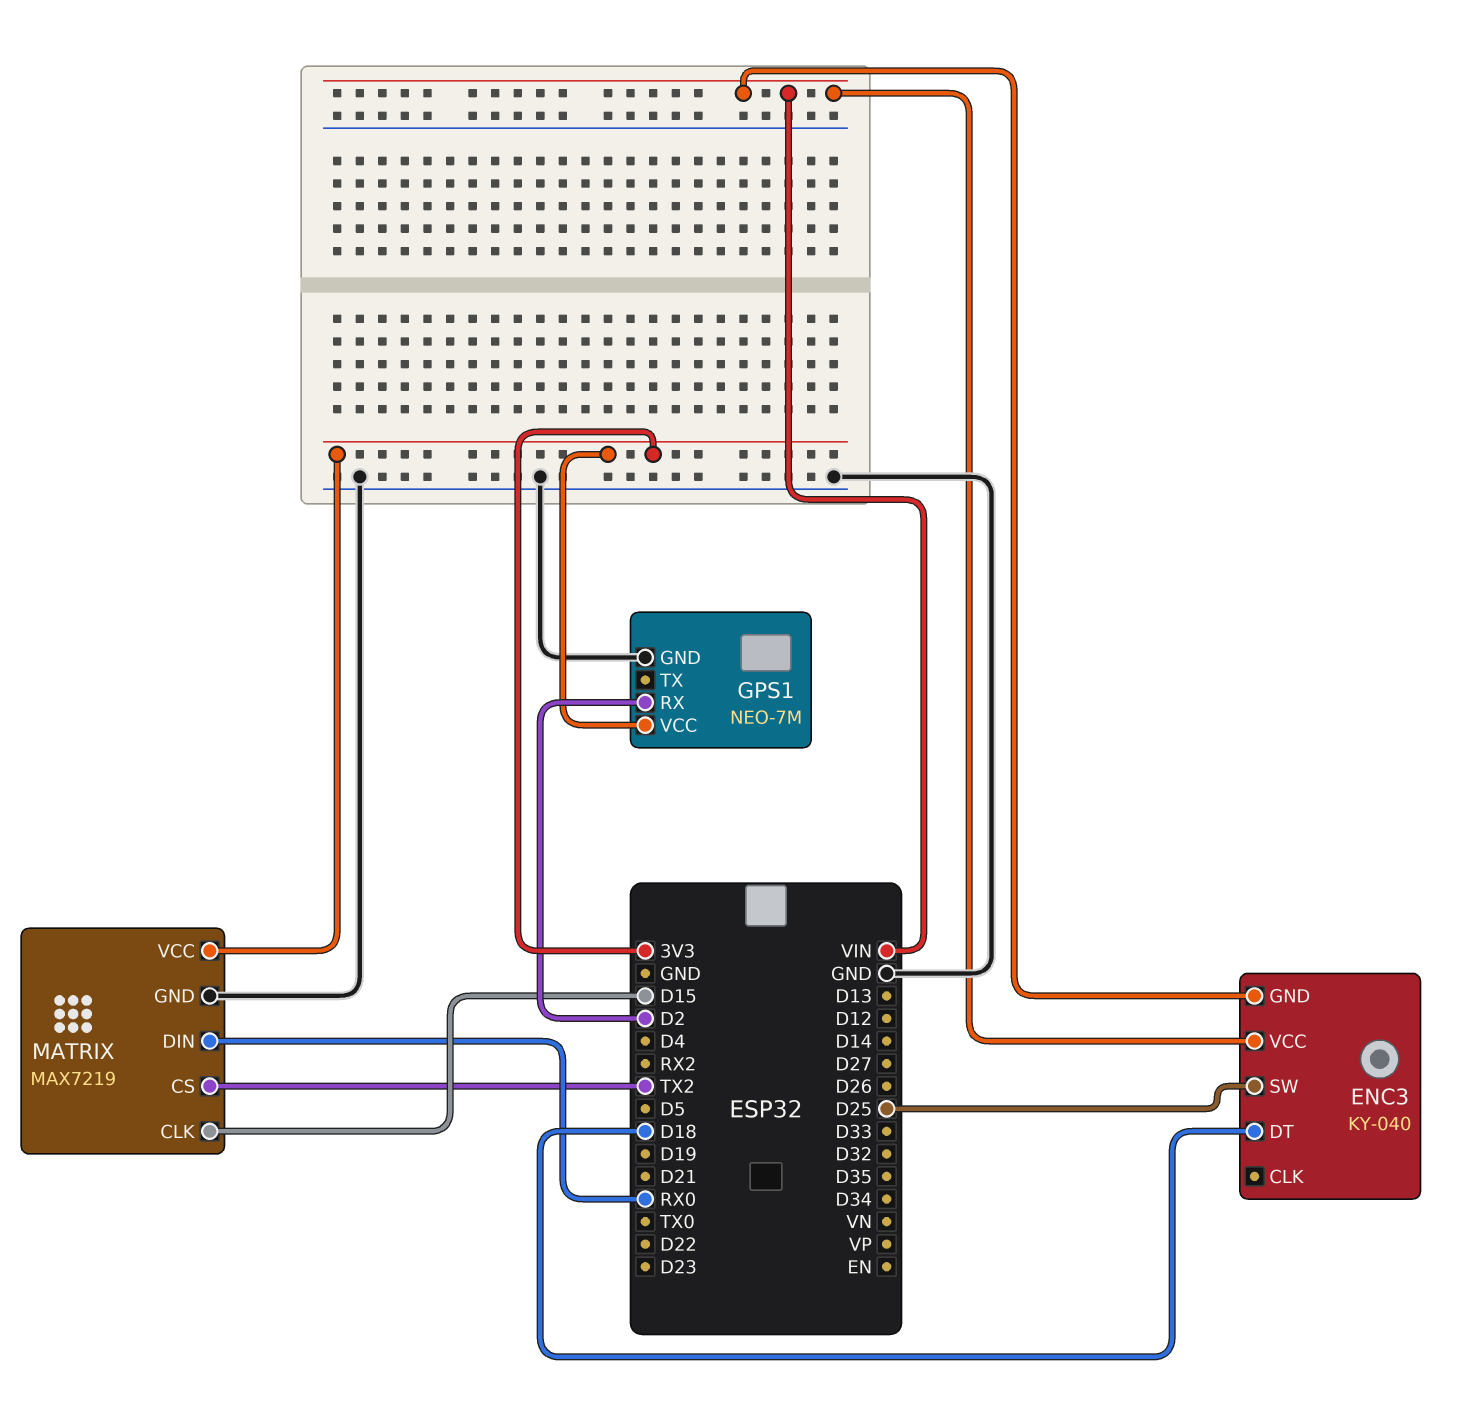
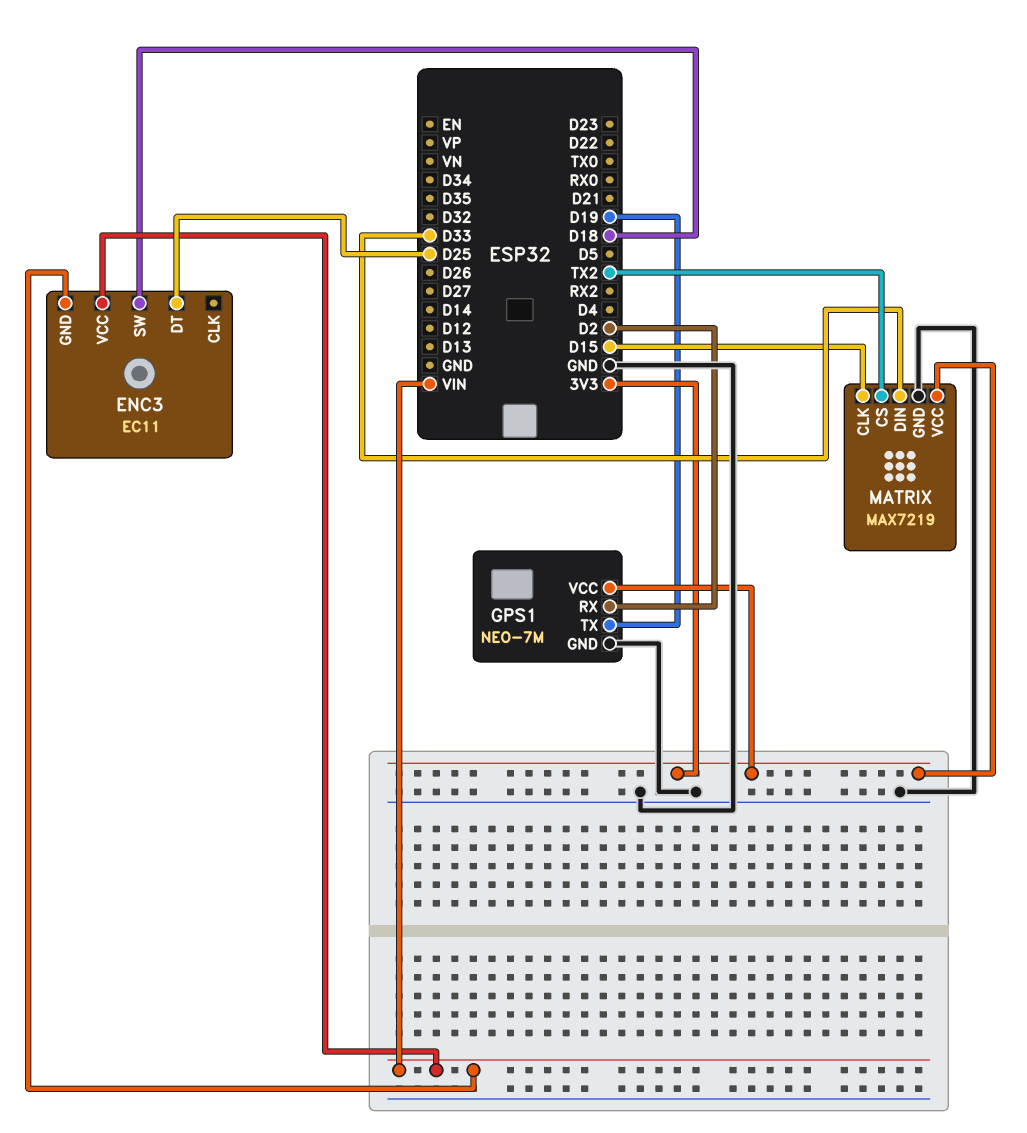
ENC3: KY-040 -> EC11
ENC3 pin DT: D18 -> D25
ENC3 pin SW: D25 -> D18
GPS1 pin TX: none -> D19
MATRIX pin DIN: RX0 -> D33

